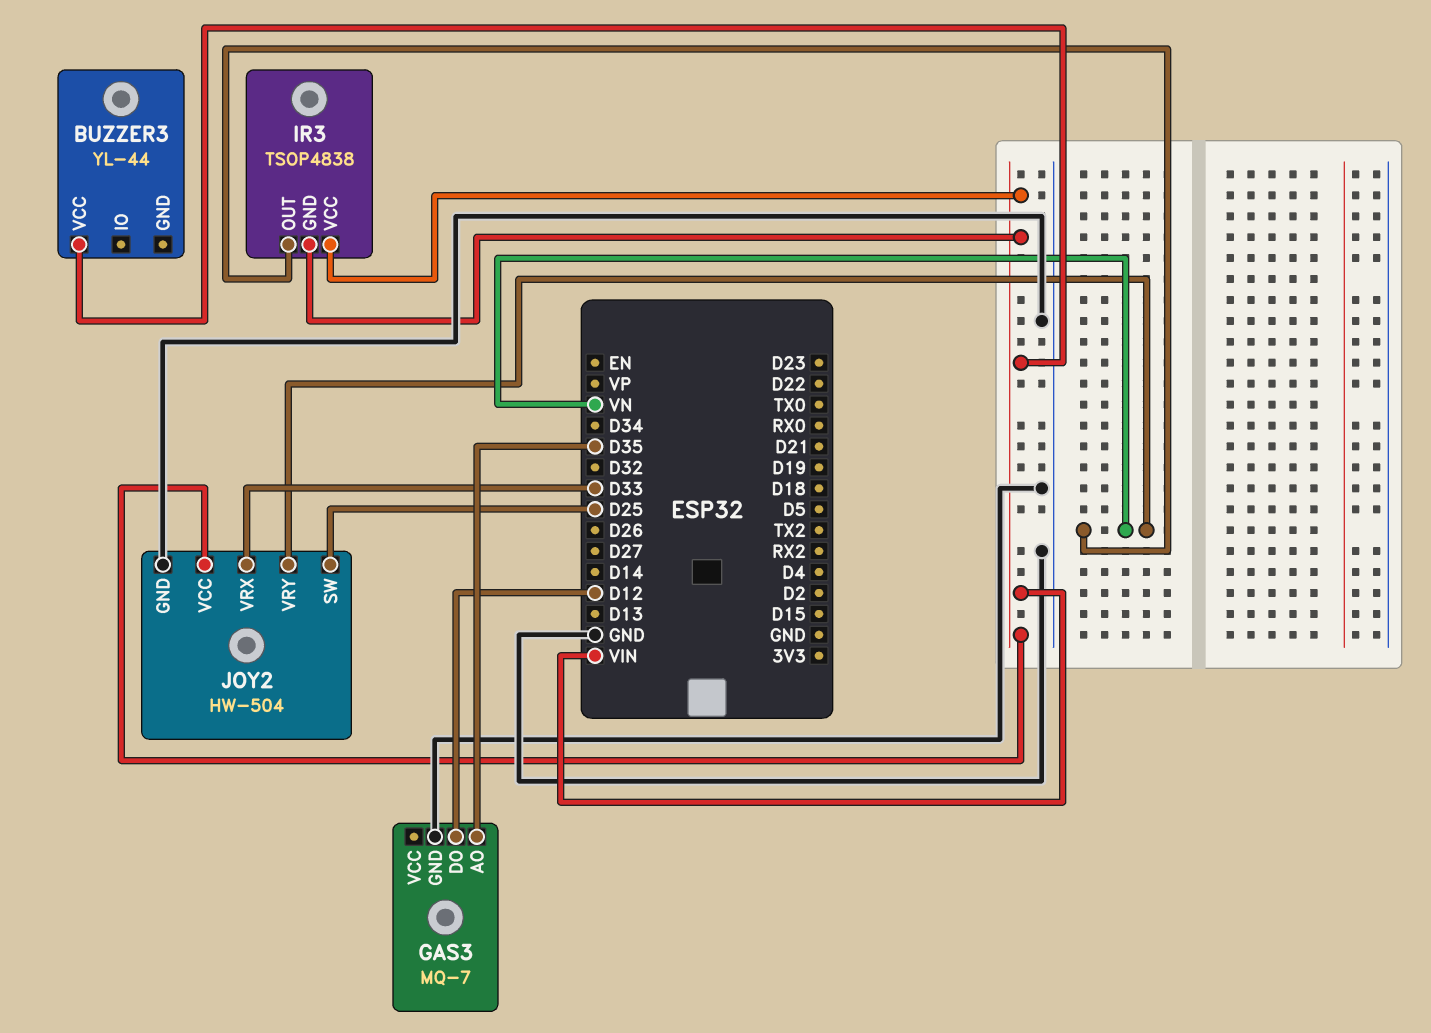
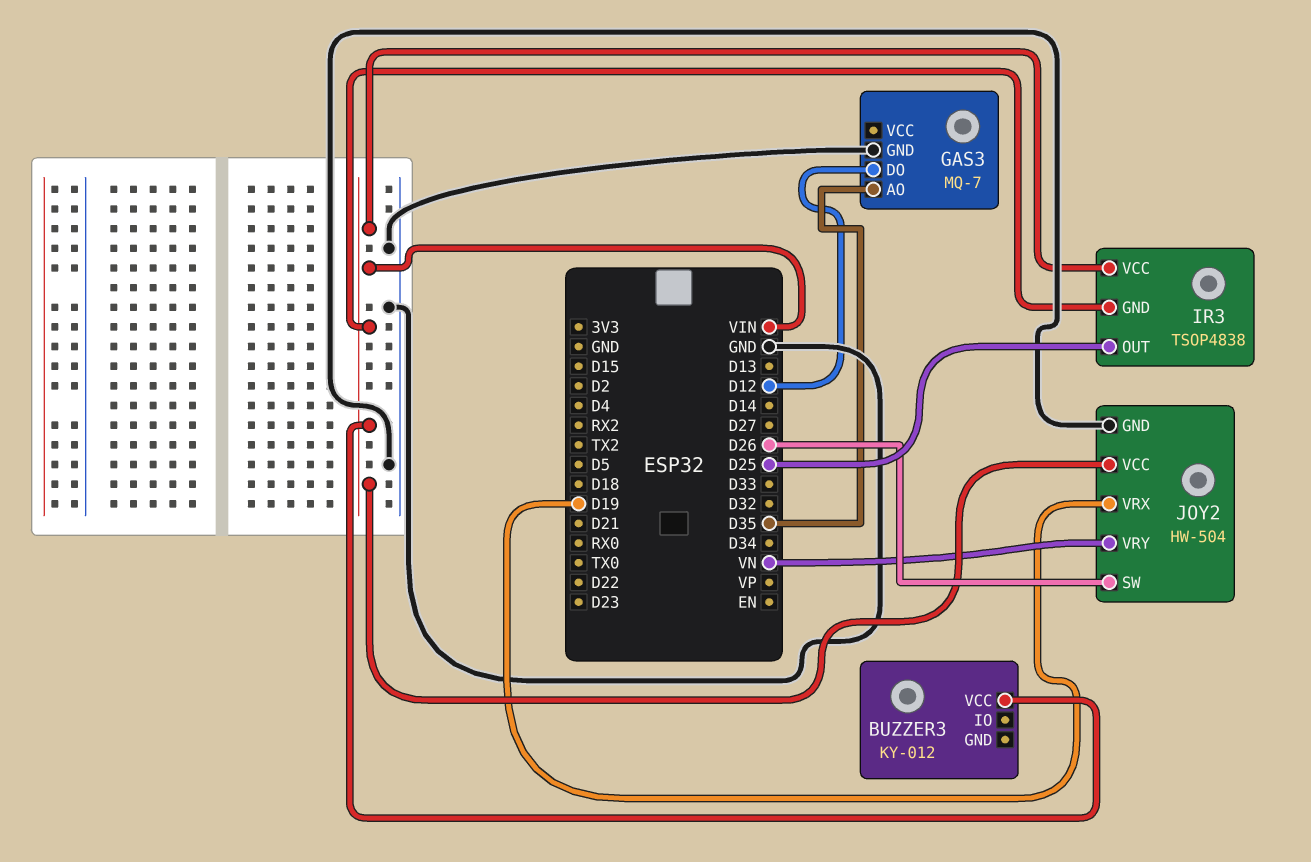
BUZZER3: YL-44 -> KY-012
IR3 pin OUT: VN -> D25
JOY2 pin SW: D25 -> D26
JOY2 pin VRX: D33 -> D19

